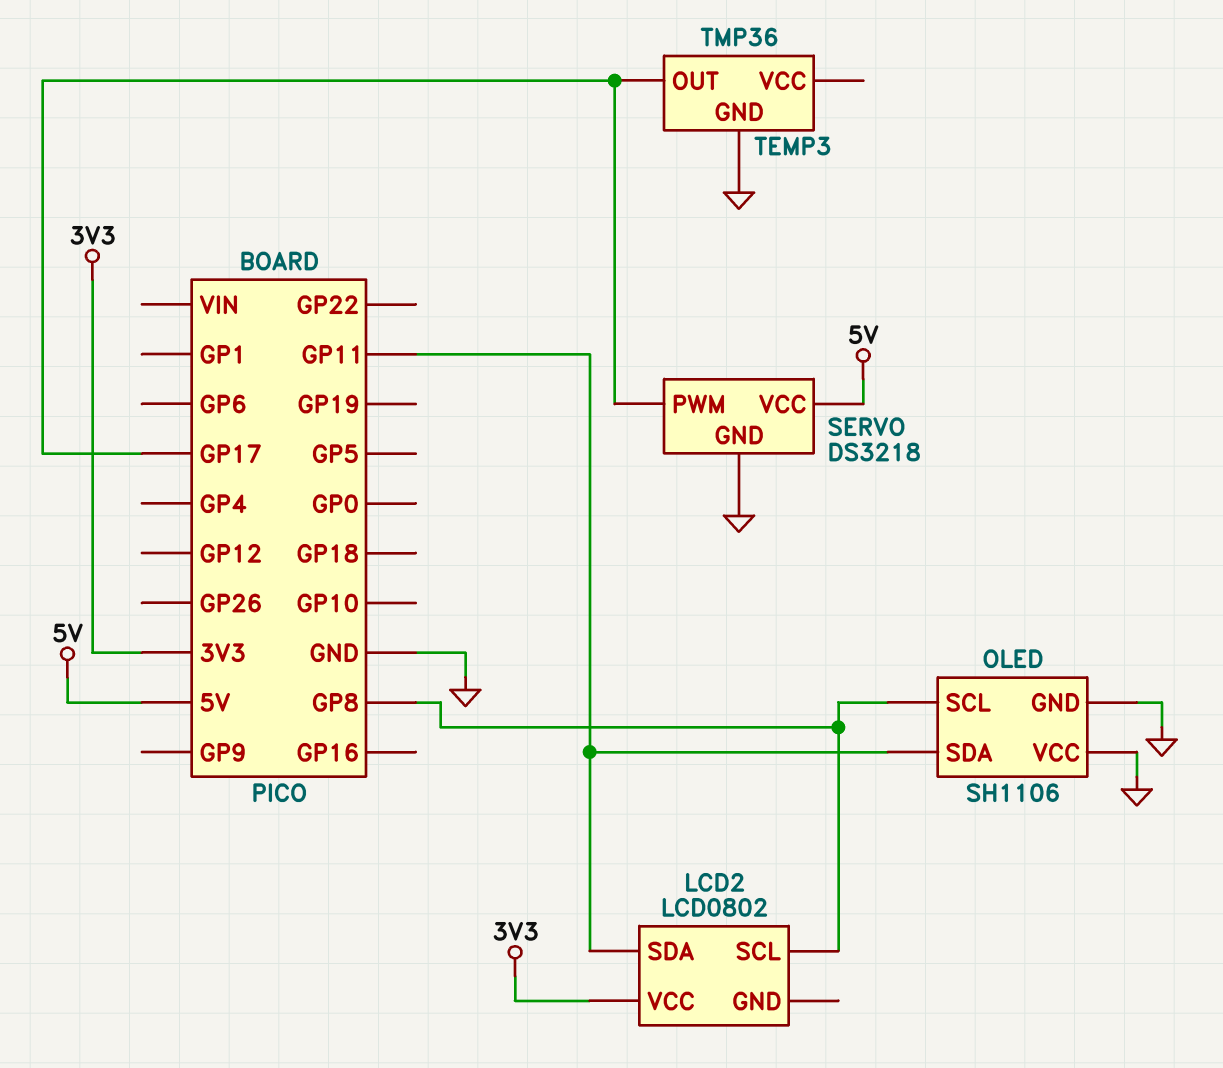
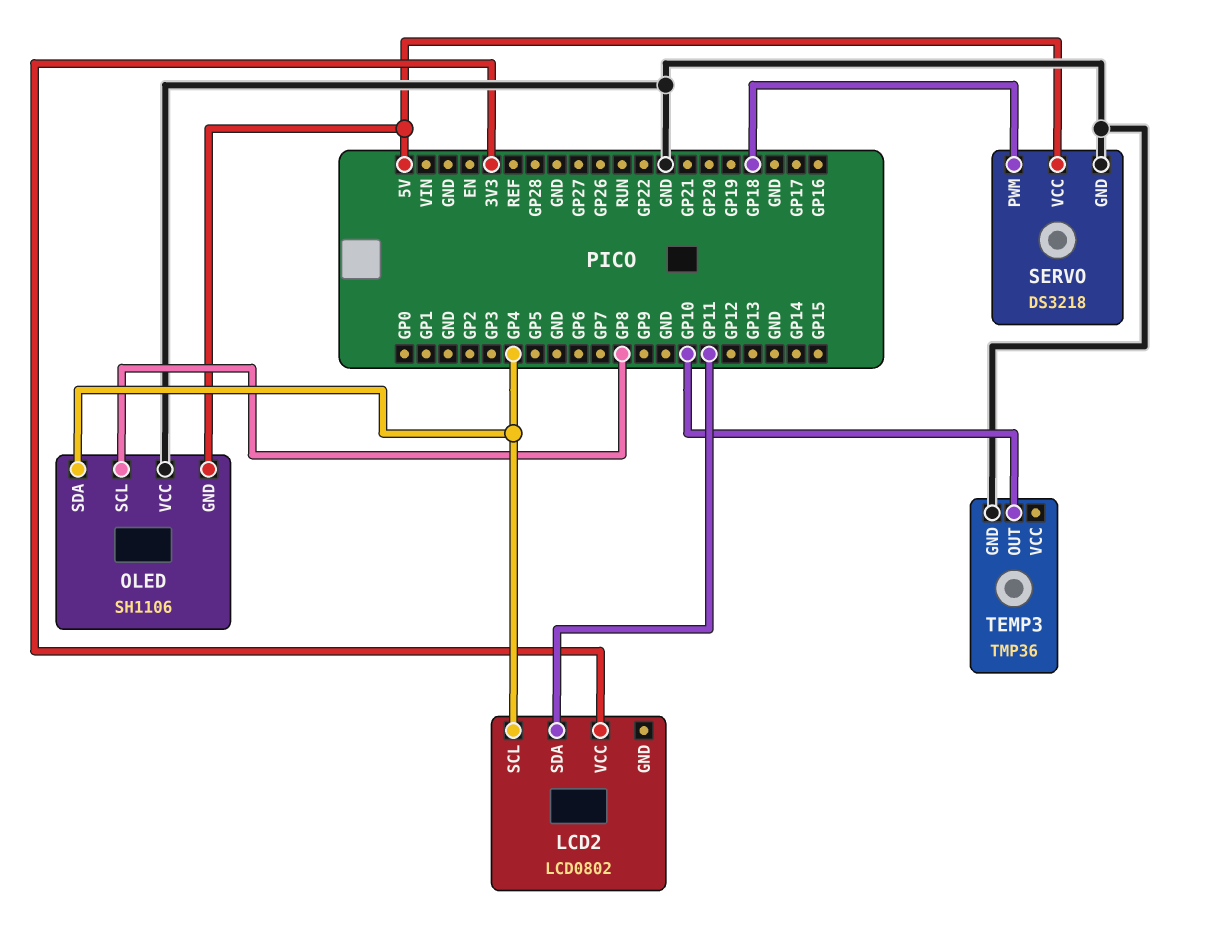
LCD2 pin SCL: GP8 -> GP4
OLED pin GND: GND -> 5V
OLED pin SDA: GP11 -> GP4
SERVO pin PWM: GP17 -> GP18
TEMP3 pin OUT: GP17 -> GP10

